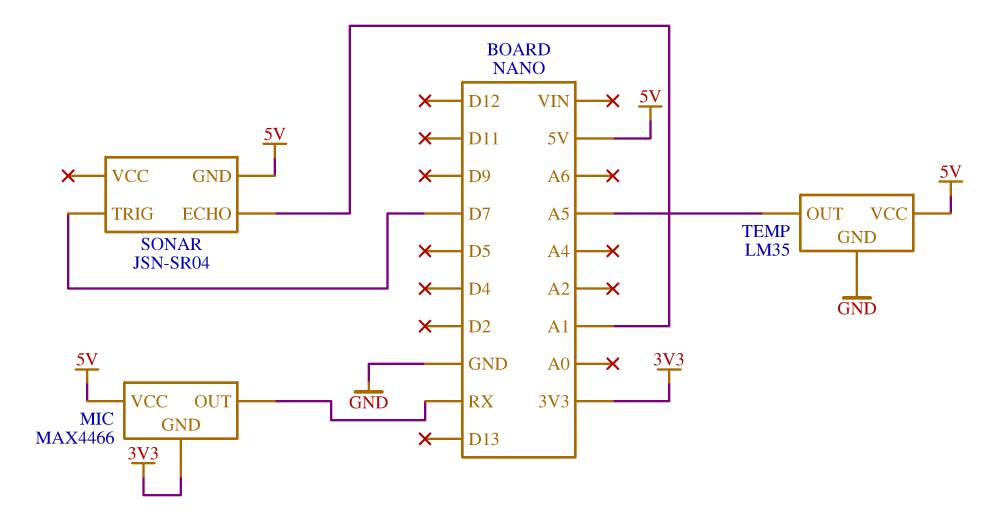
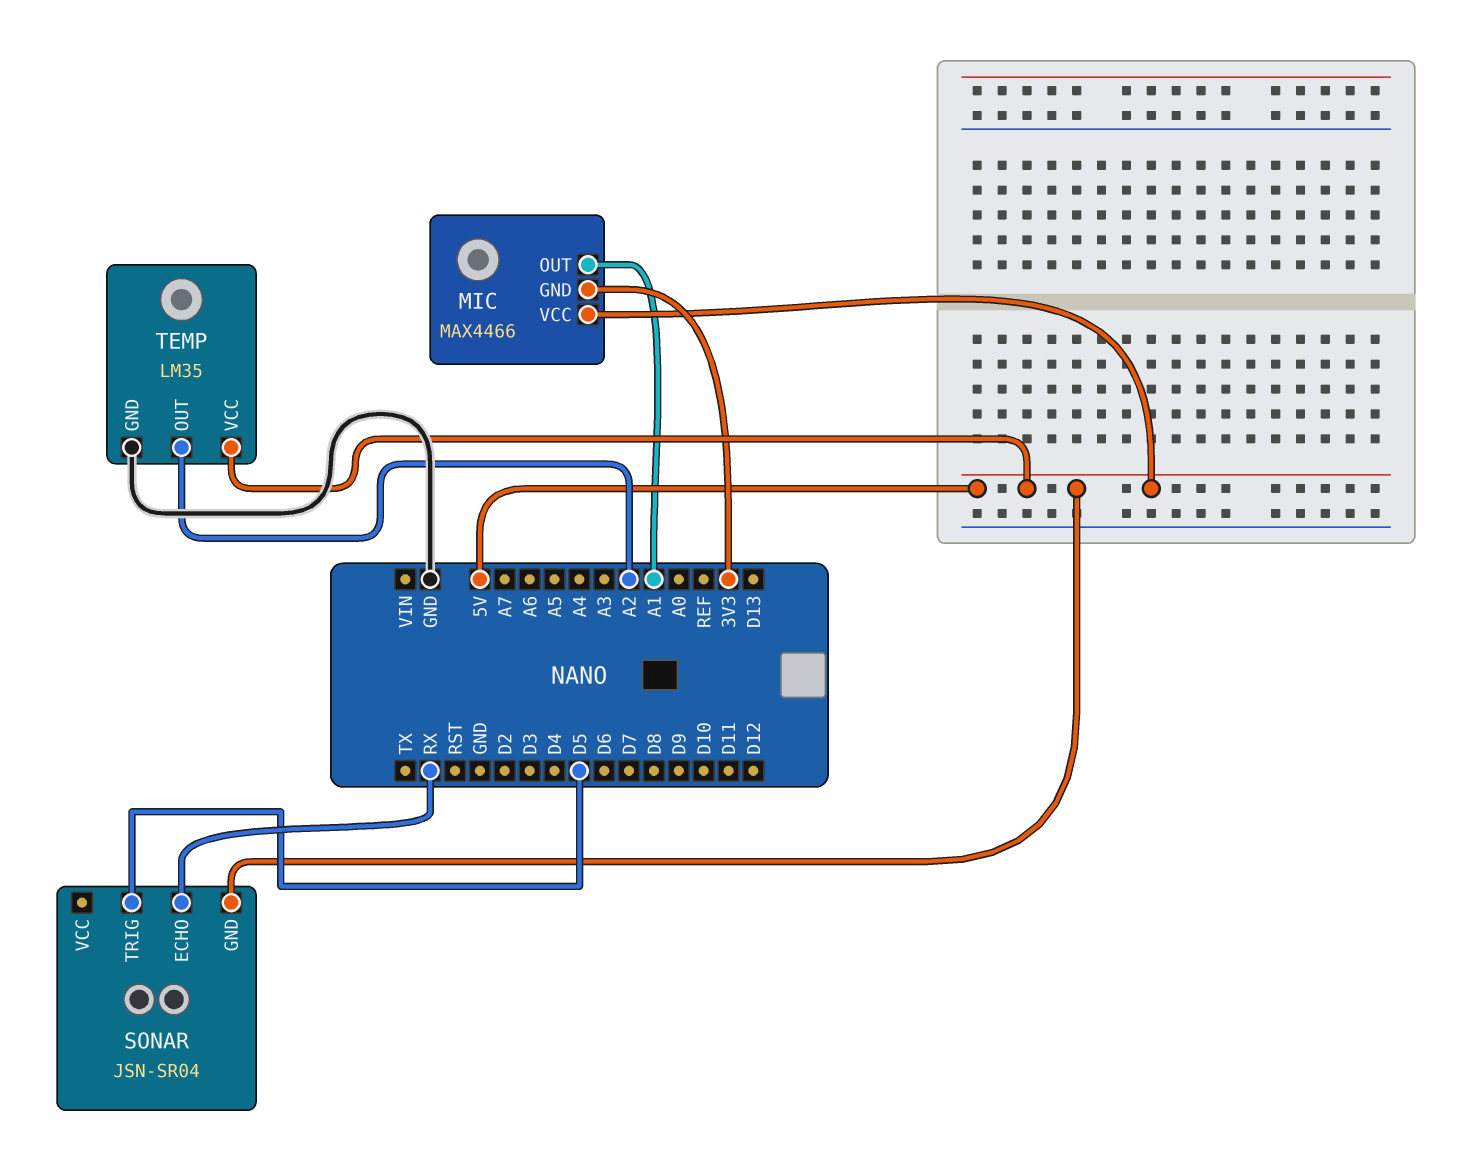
MIC pin OUT: RX -> A1
SONAR pin ECHO: A1 -> RX
SONAR pin TRIG: D7 -> D5
TEMP pin OUT: A5 -> A2

